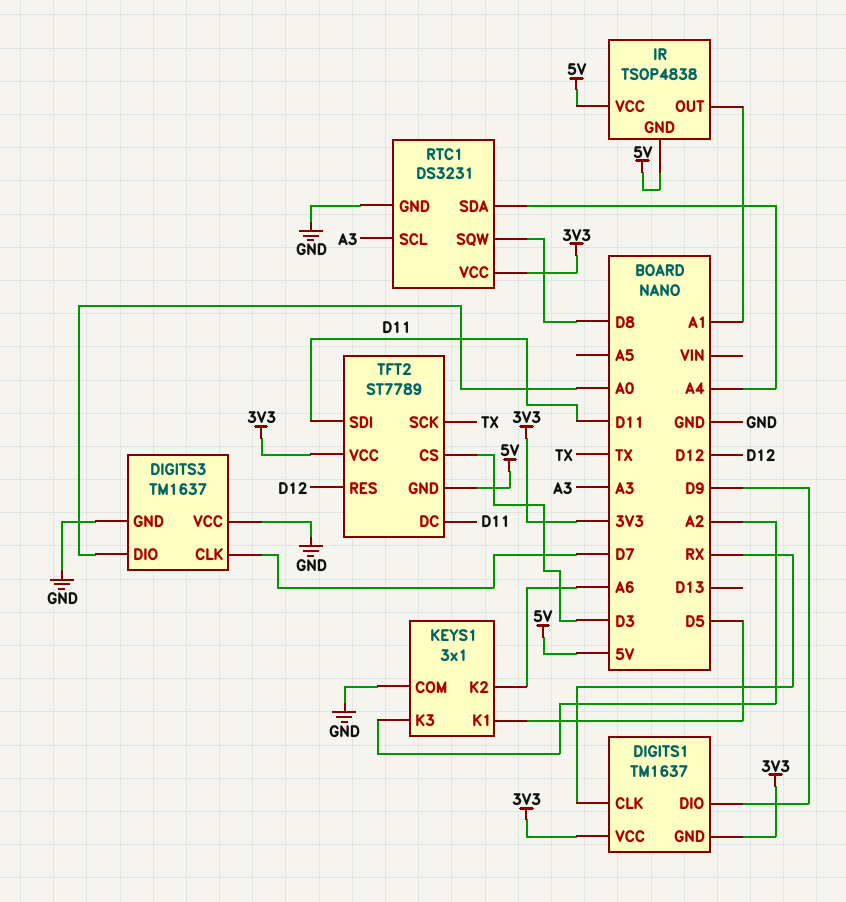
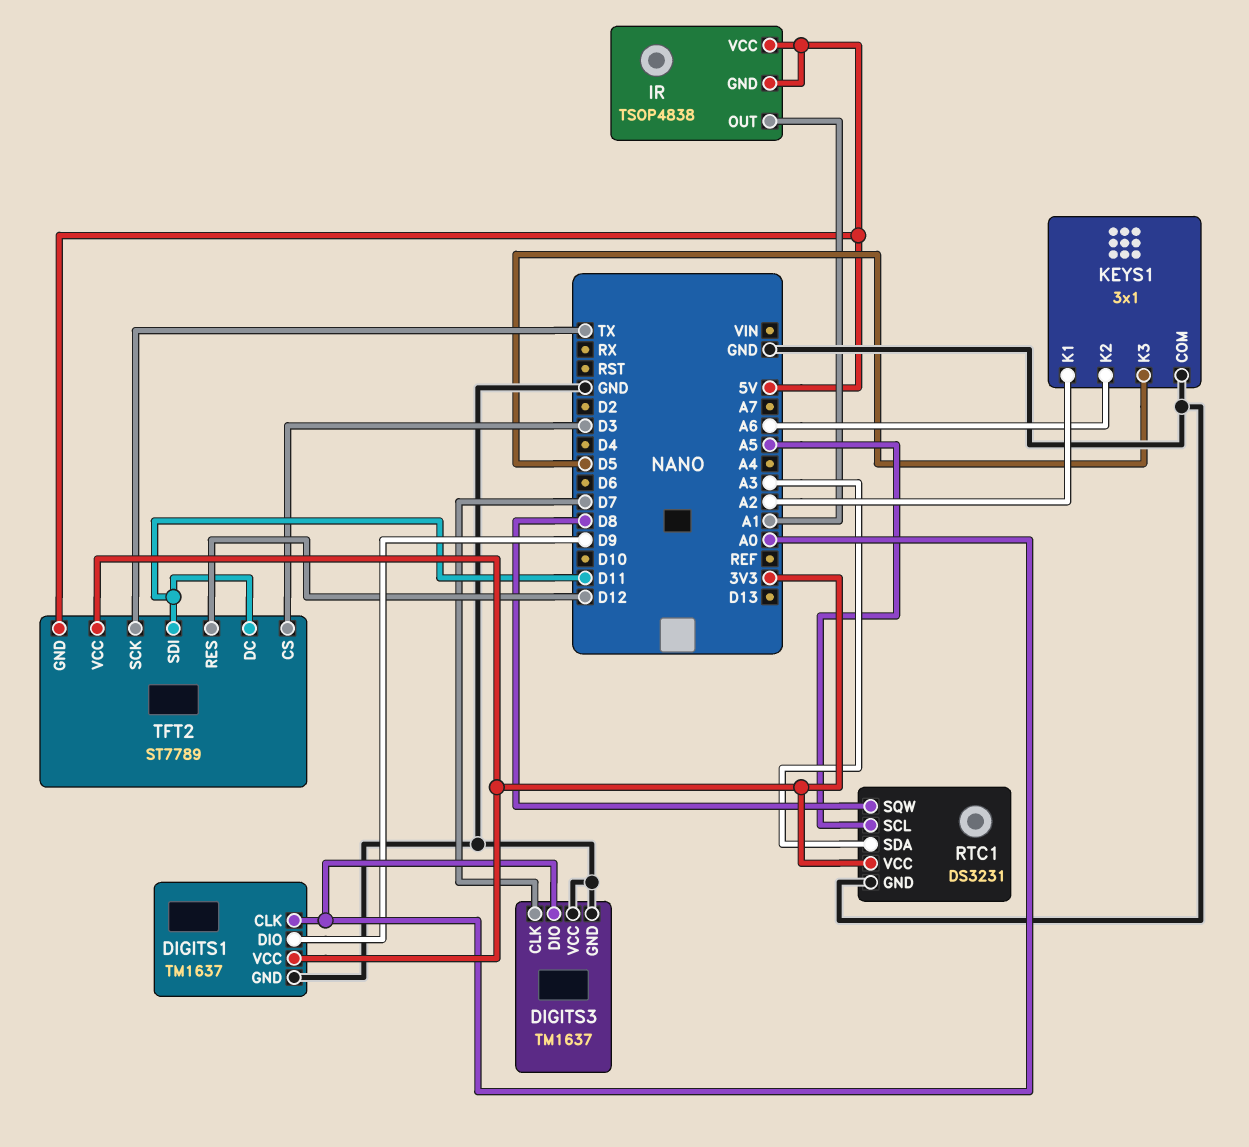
DIGITS1 pin CLK: RX -> A0
DIGITS1 pin GND: 3V3 -> GND
KEYS1 pin K1: D5 -> A2
KEYS1 pin K3: A2 -> D5
RTC1 pin SCL: A3 -> A5
RTC1 pin SDA: A4 -> A3

